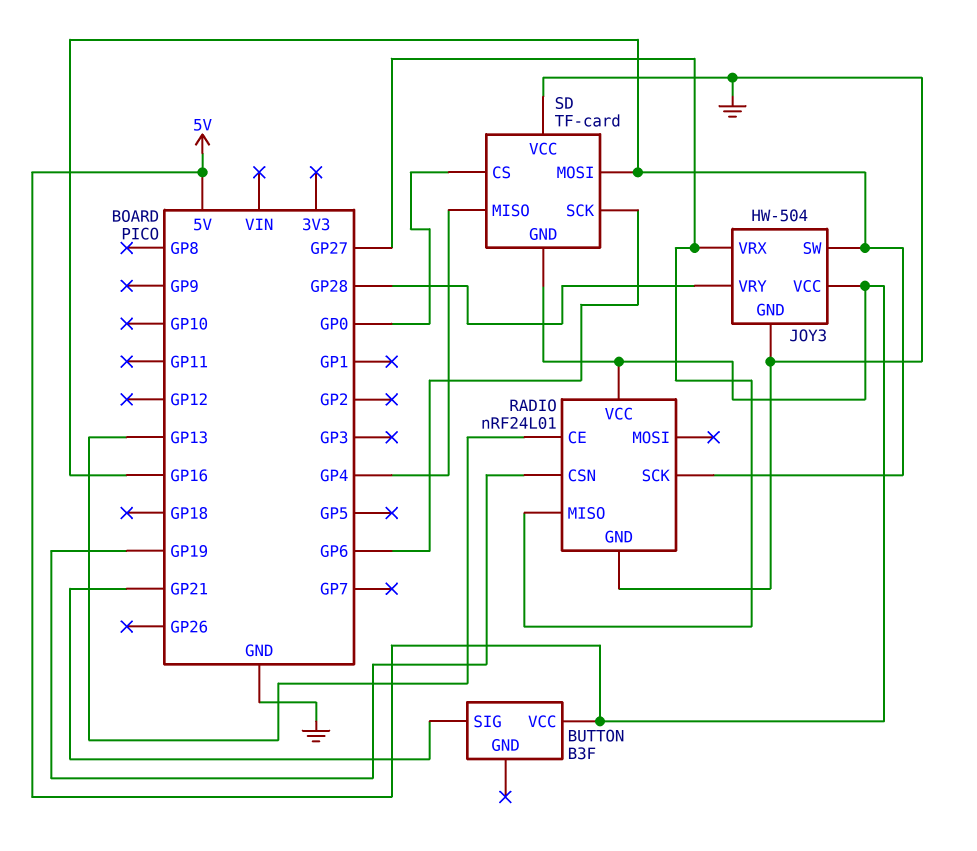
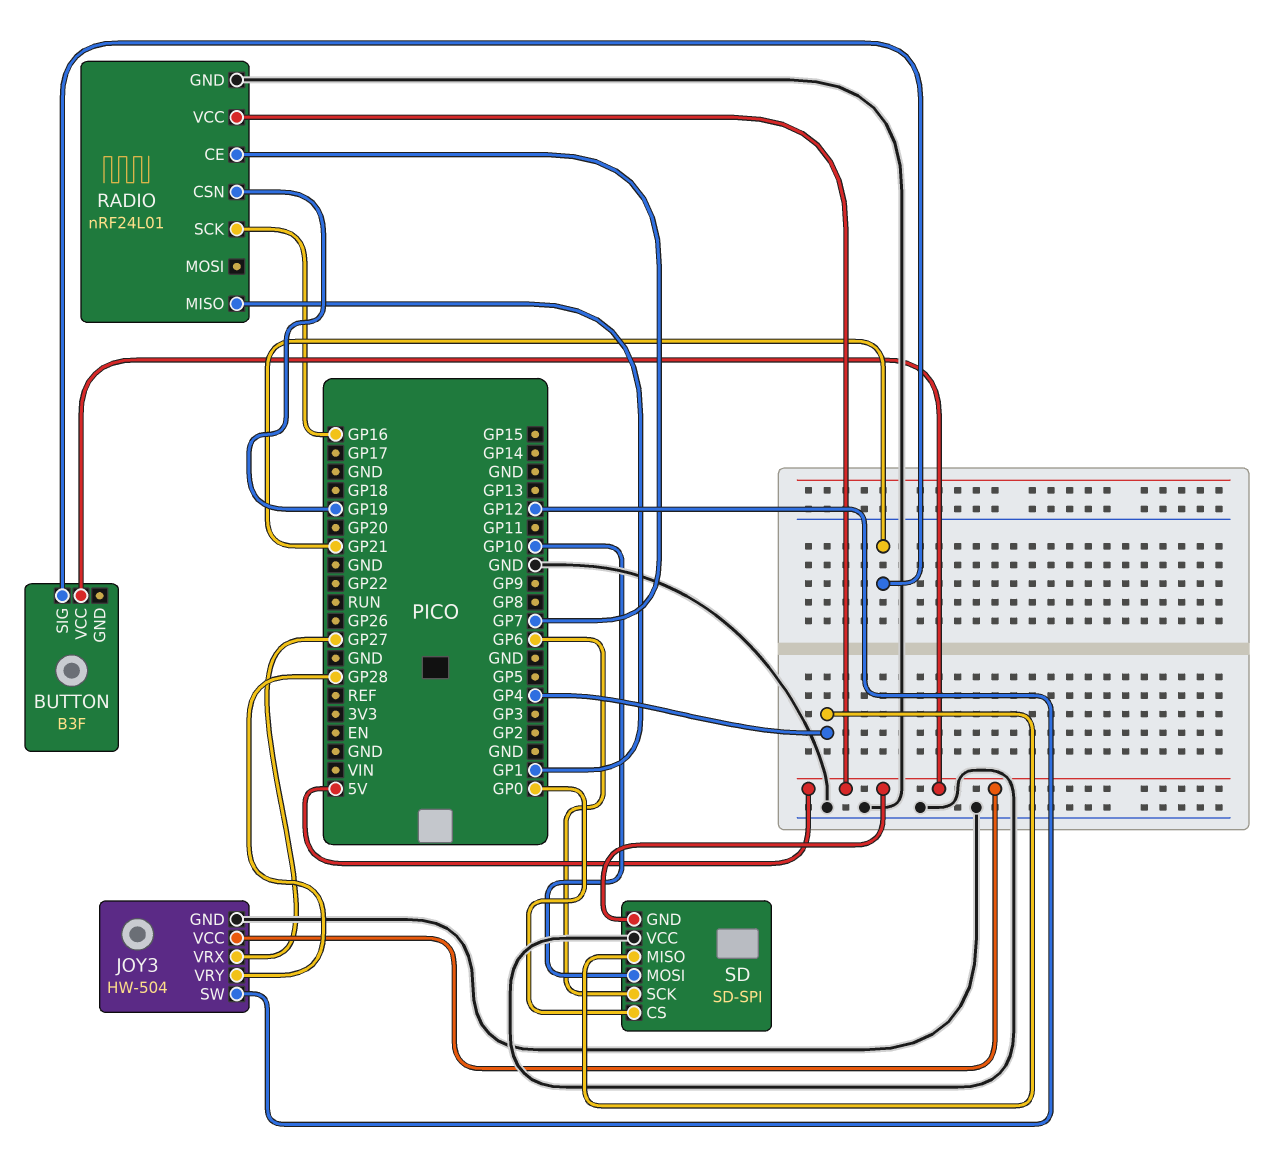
JOY3 pin SW: GP16 -> GP12
RADIO pin CE: GP13 -> GP7
RADIO pin MISO: GP27 -> GP1
SD: TF-card -> SD-SPI
SD pin MOSI: GP16 -> GP10

